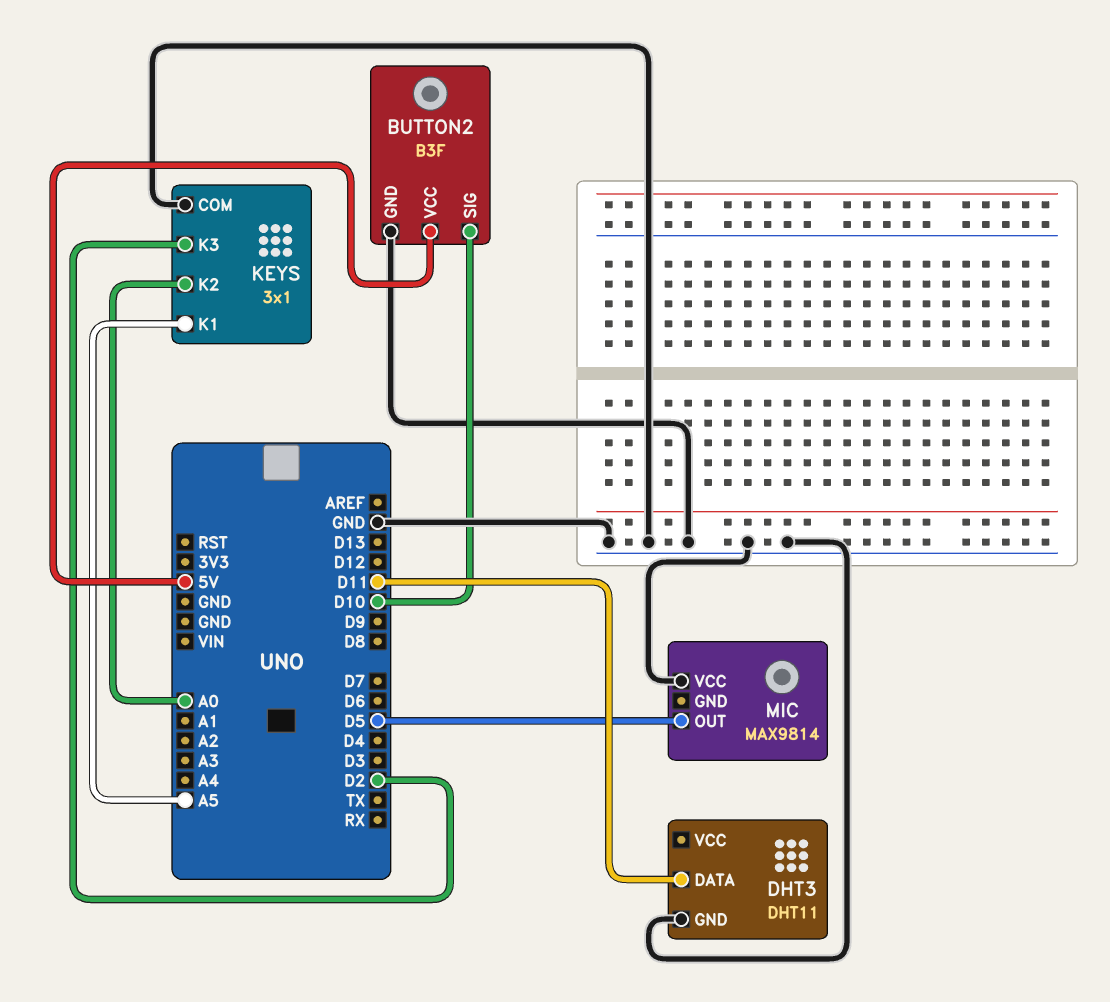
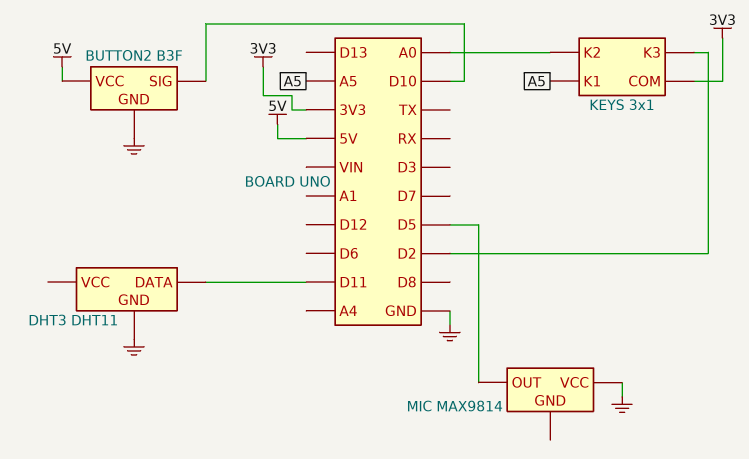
KEYS pin COM: GND -> 3V3

